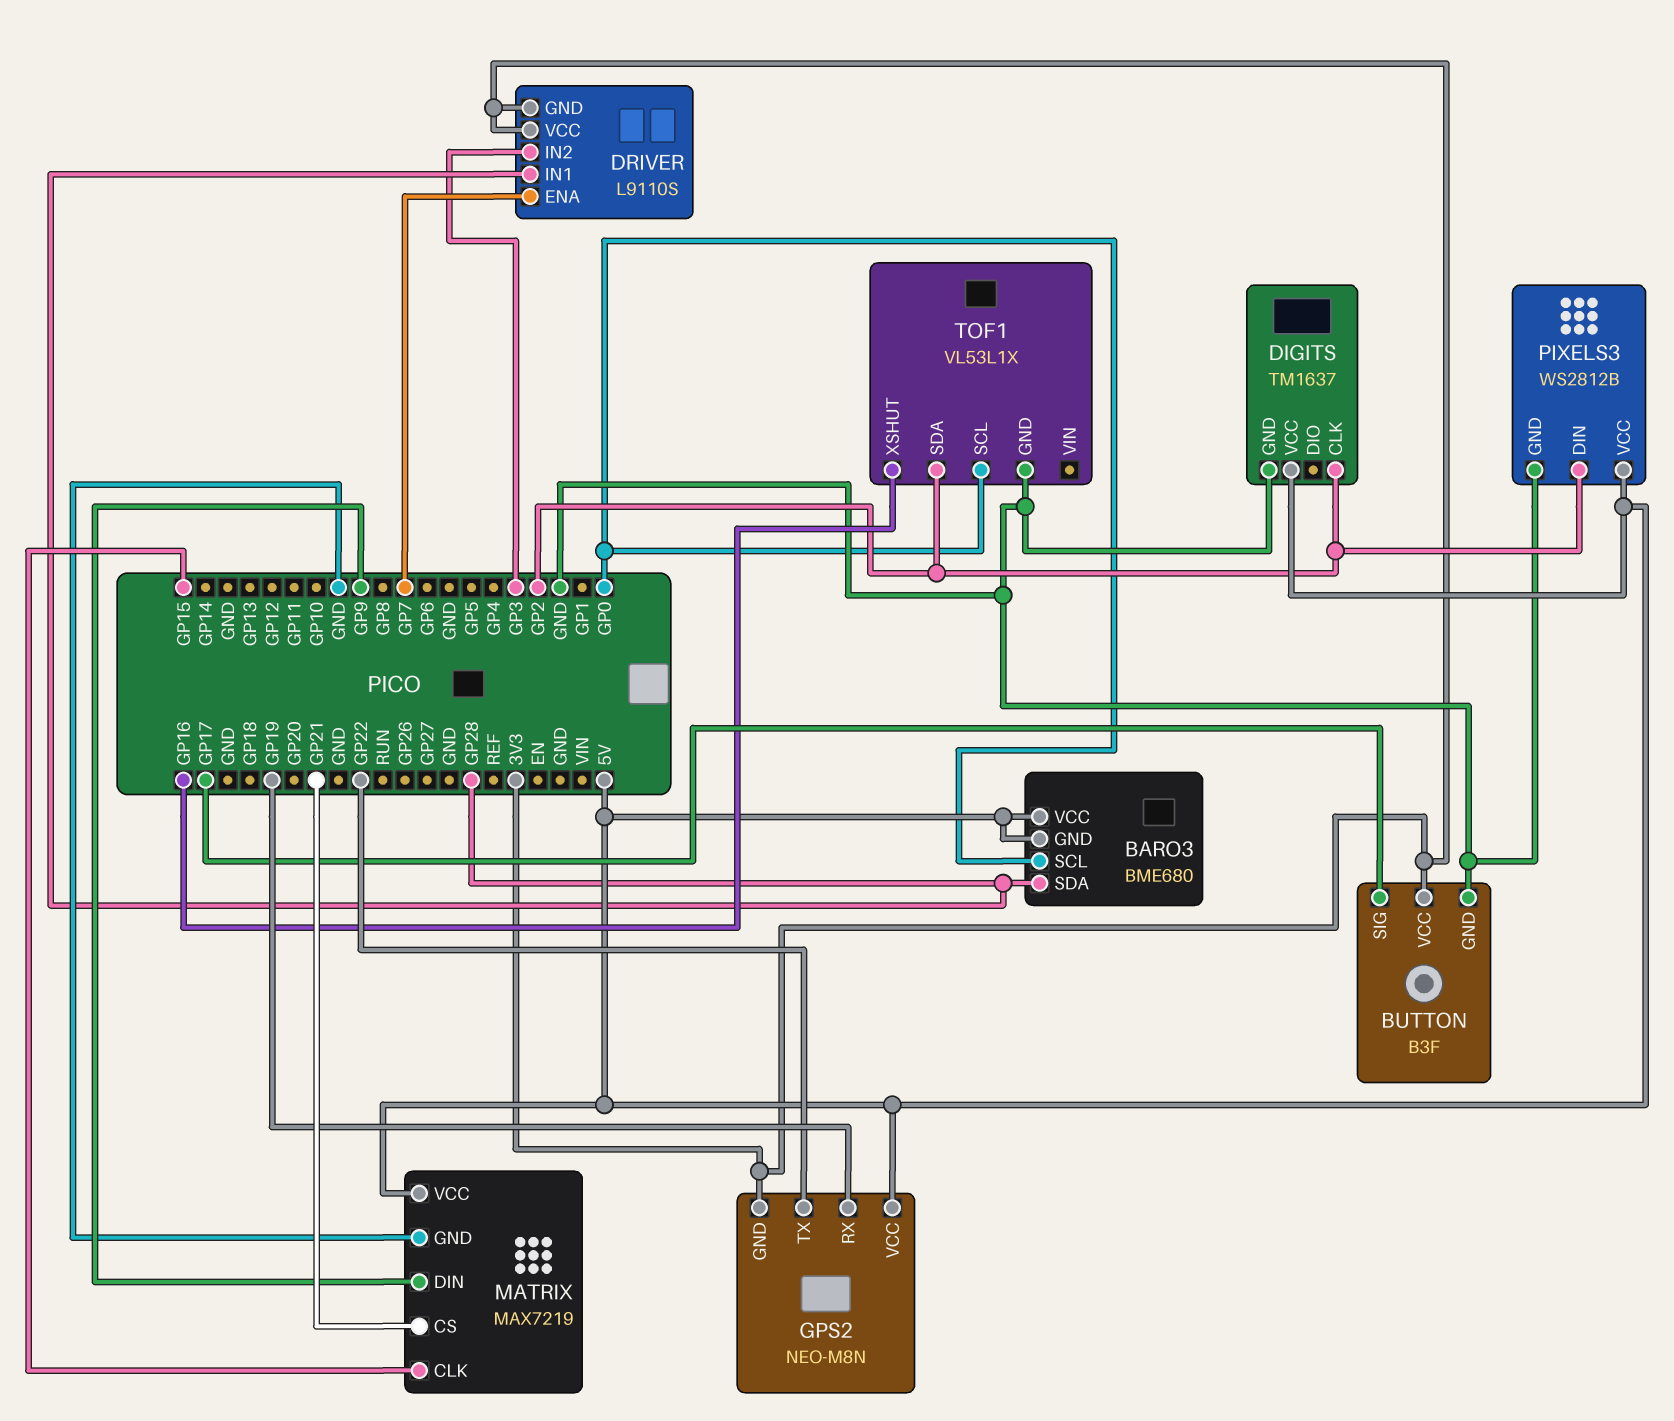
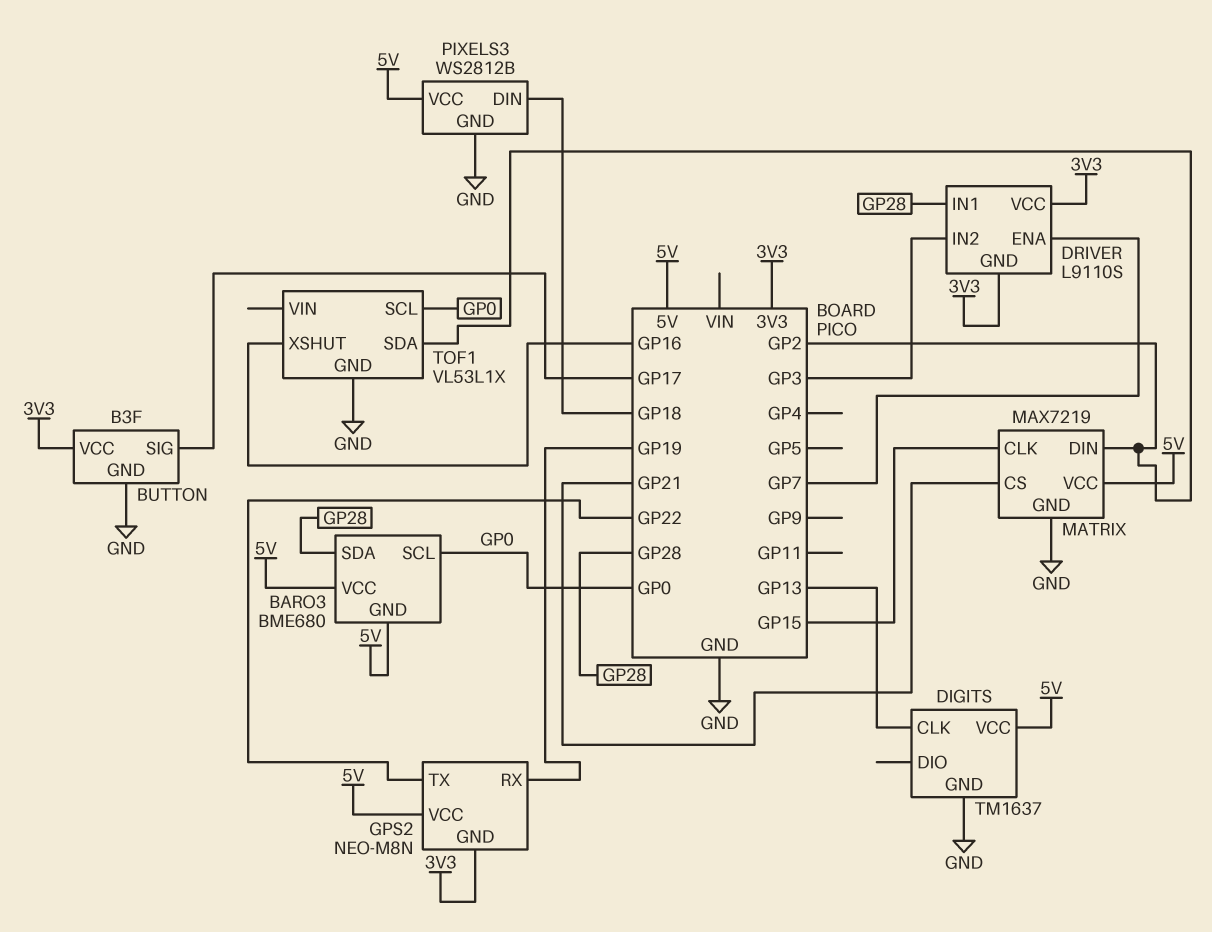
DIGITS pin CLK: GP2 -> GP13
MATRIX pin DIN: GP9 -> GP2
PIXELS3 pin DIN: GP2 -> GP18

